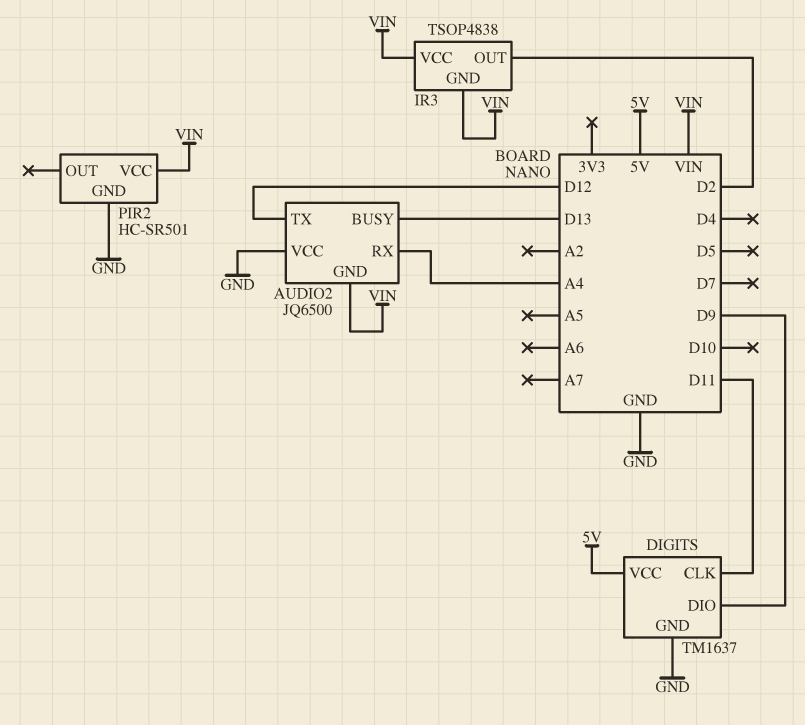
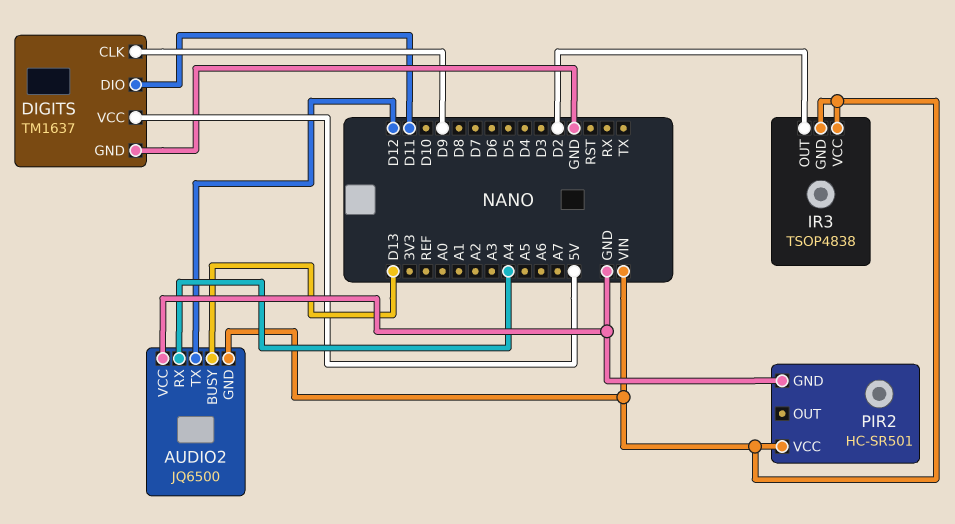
DIGITS pin CLK: D11 -> D9
DIGITS pin DIO: D9 -> D11

